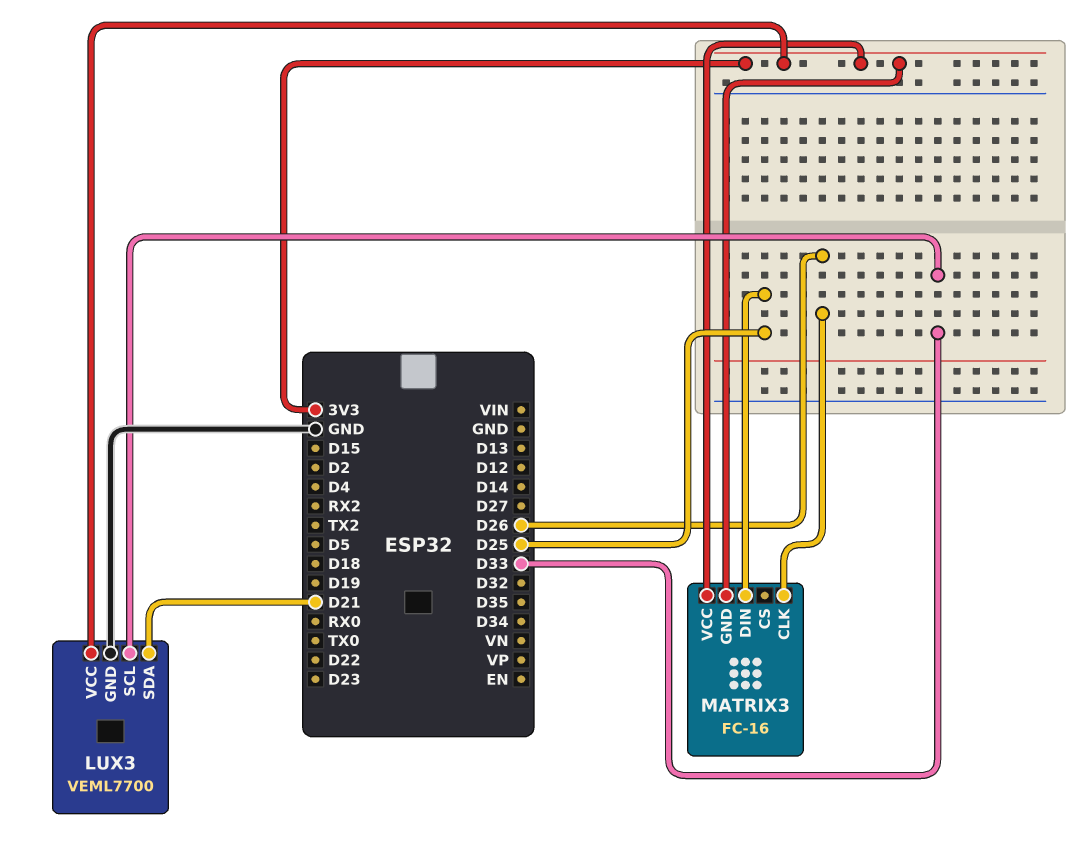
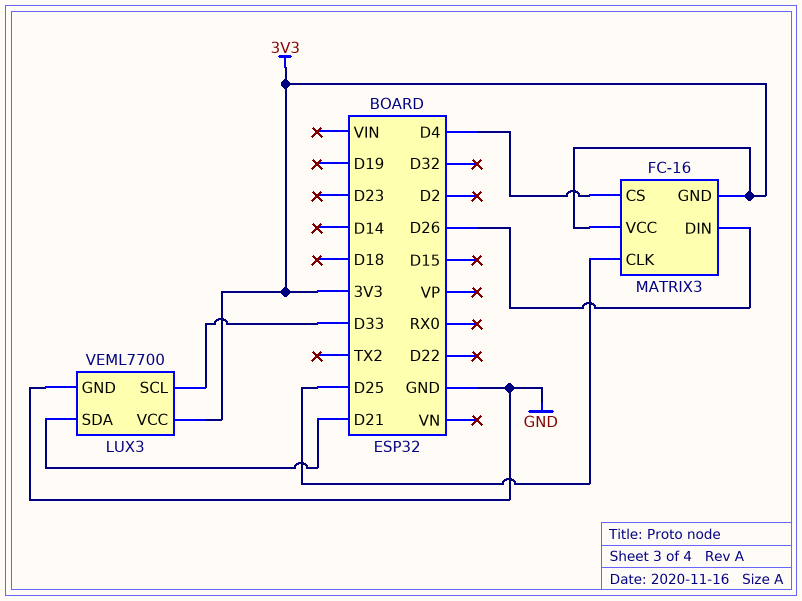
MATRIX3 pin CLK: D26 -> D25
MATRIX3 pin CS: none -> D4
MATRIX3 pin DIN: D25 -> D26

